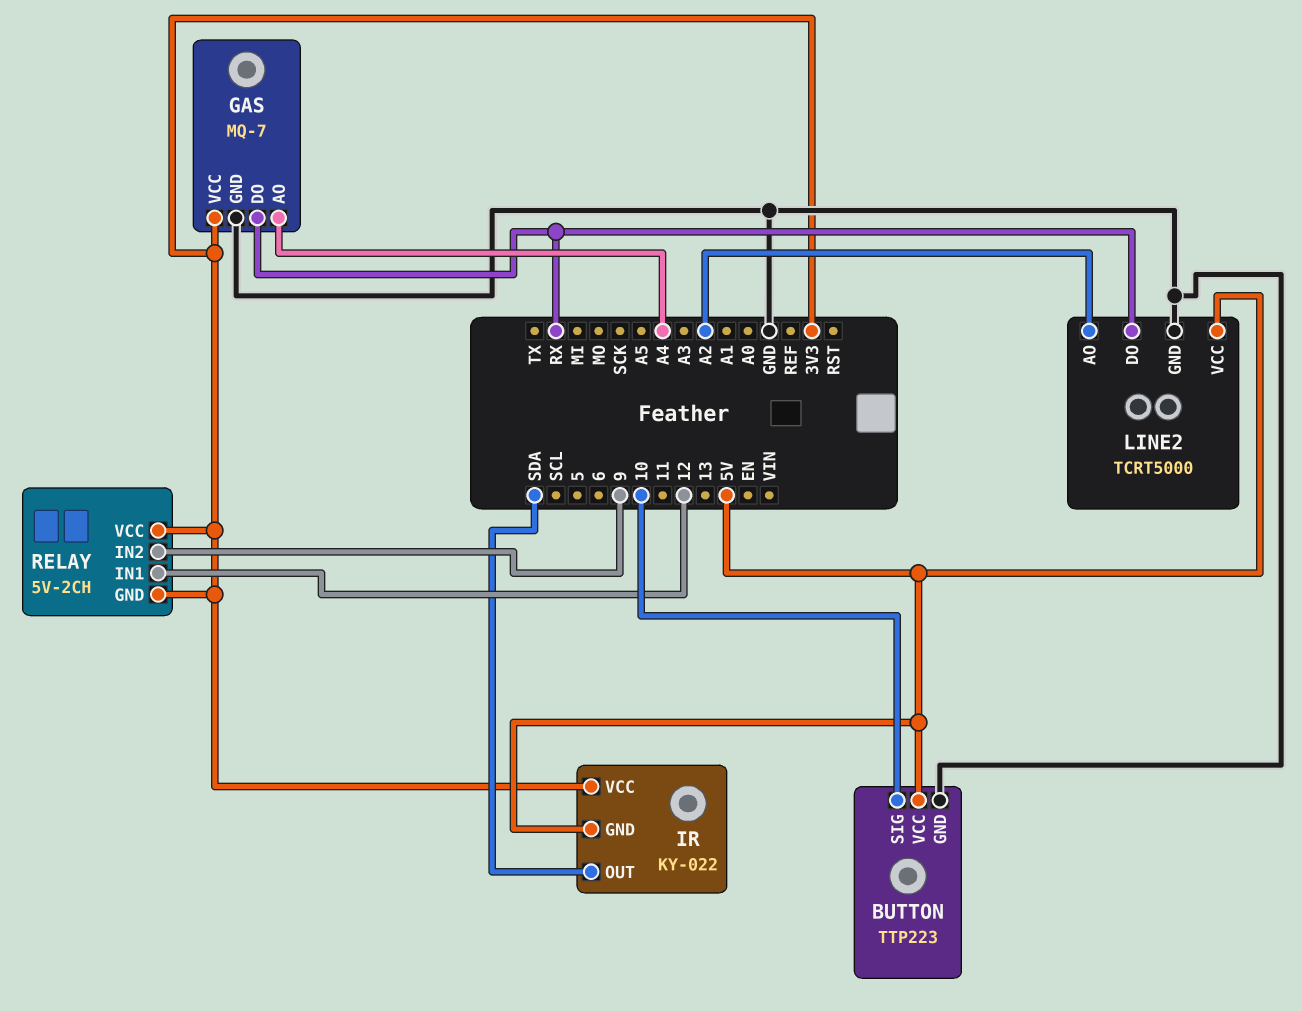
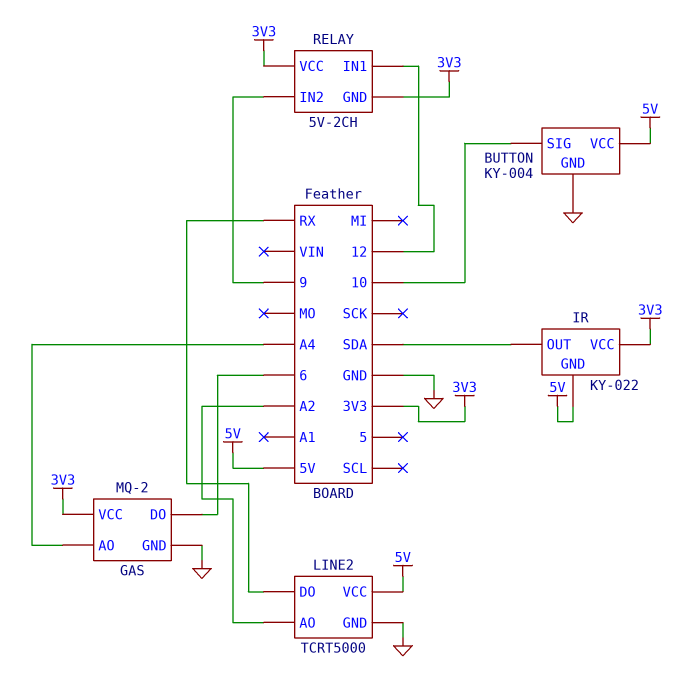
BUTTON: TTP223 -> KY-004
GAS: MQ-7 -> MQ-2
GAS pin DO: RX -> 6

